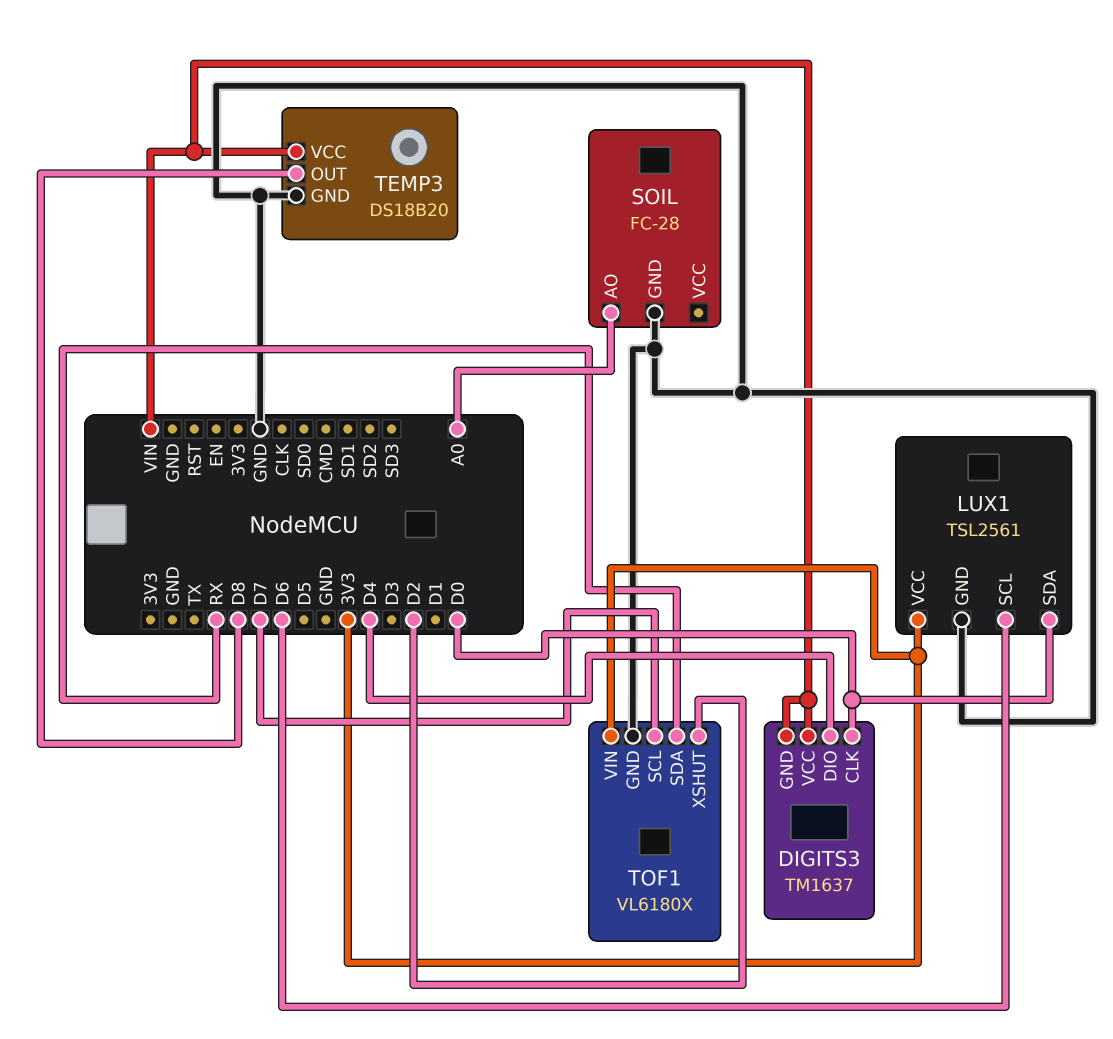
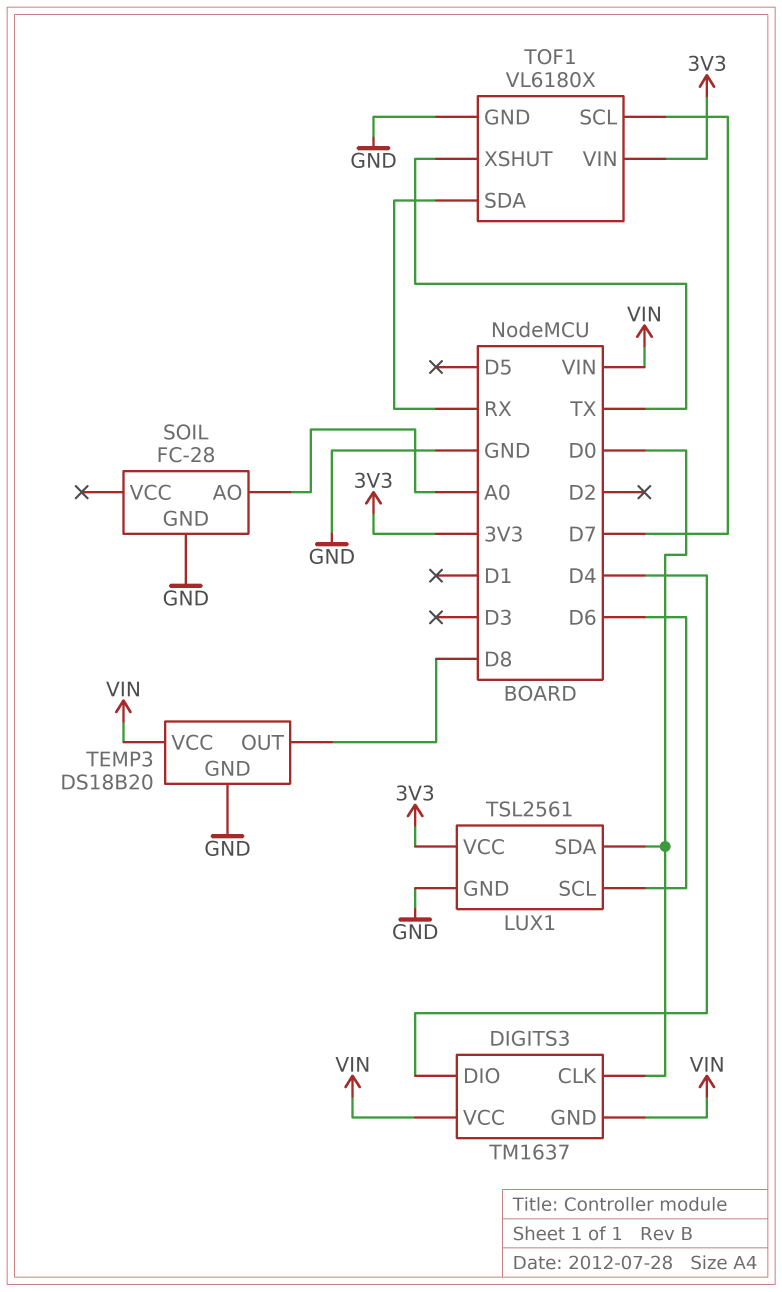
TOF1 pin XSHUT: D2 -> TX

